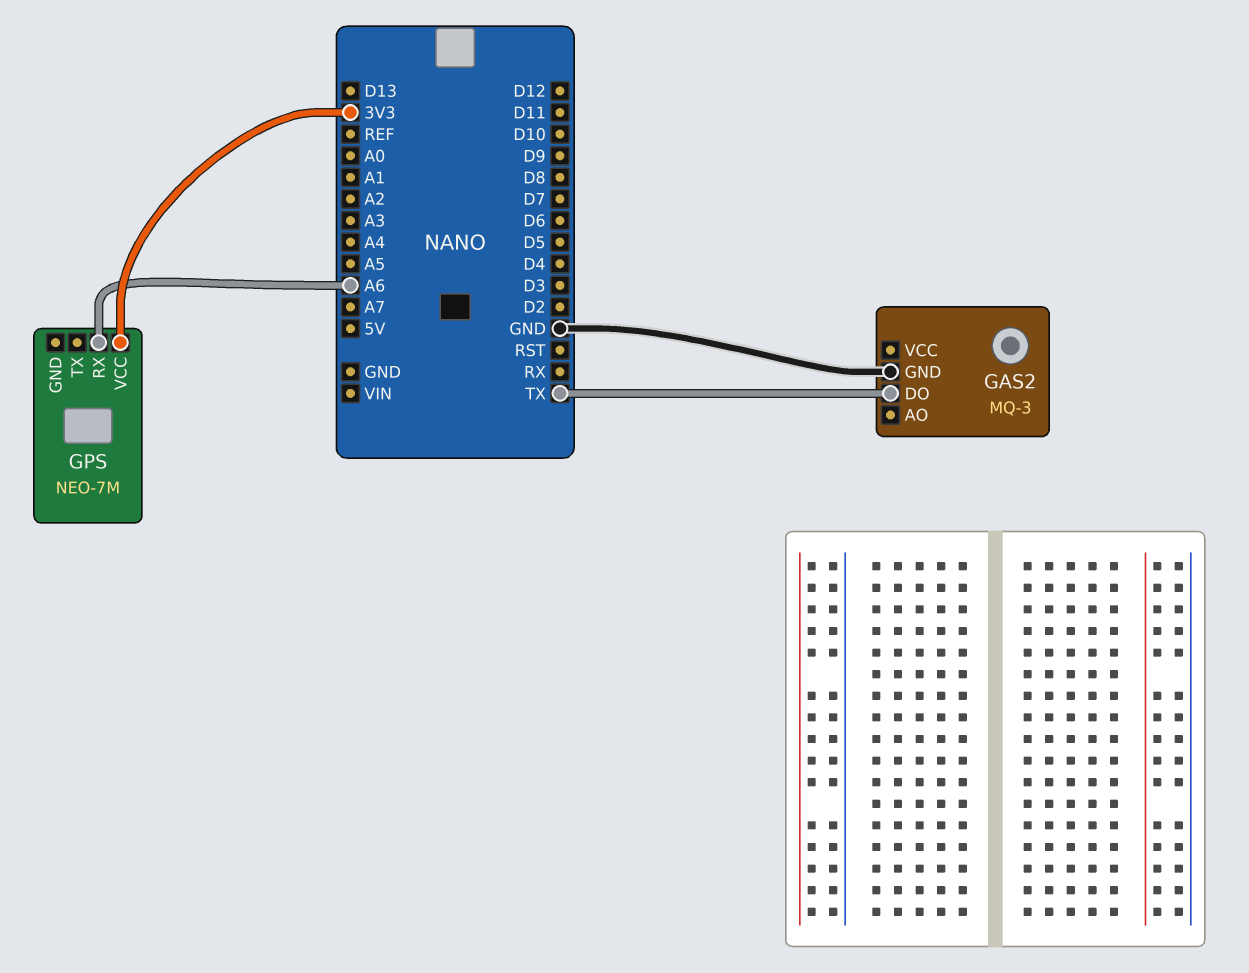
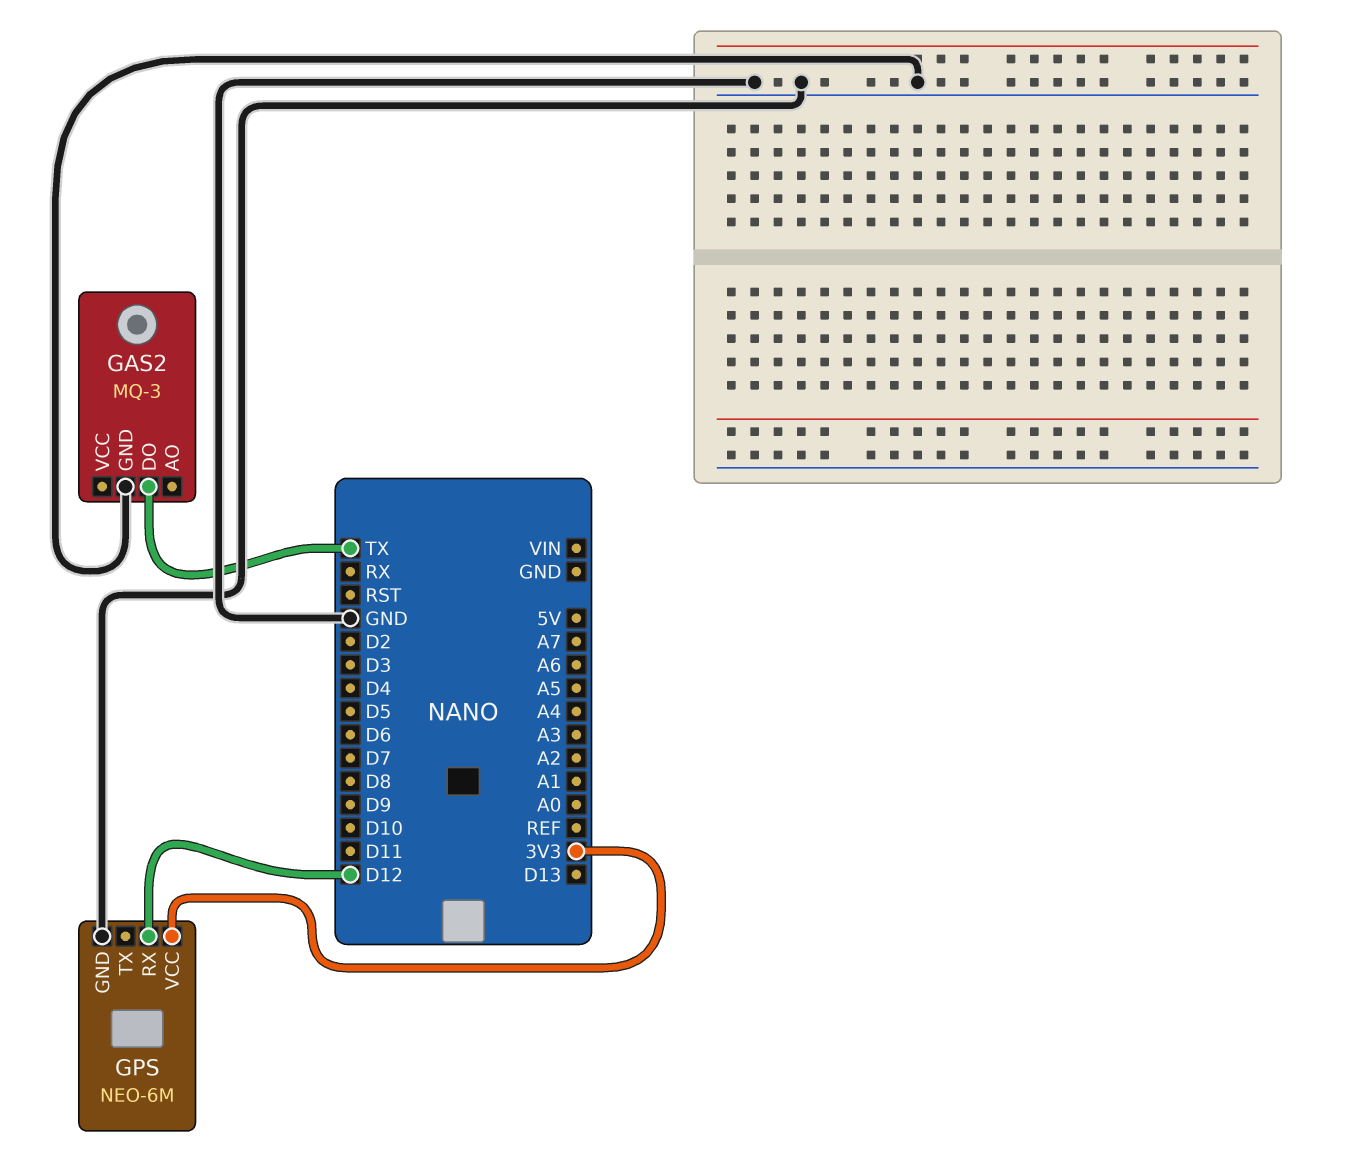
GPS: NEO-7M -> NEO-6M
GPS pin GND: none -> GND
GPS pin RX: A6 -> D12

